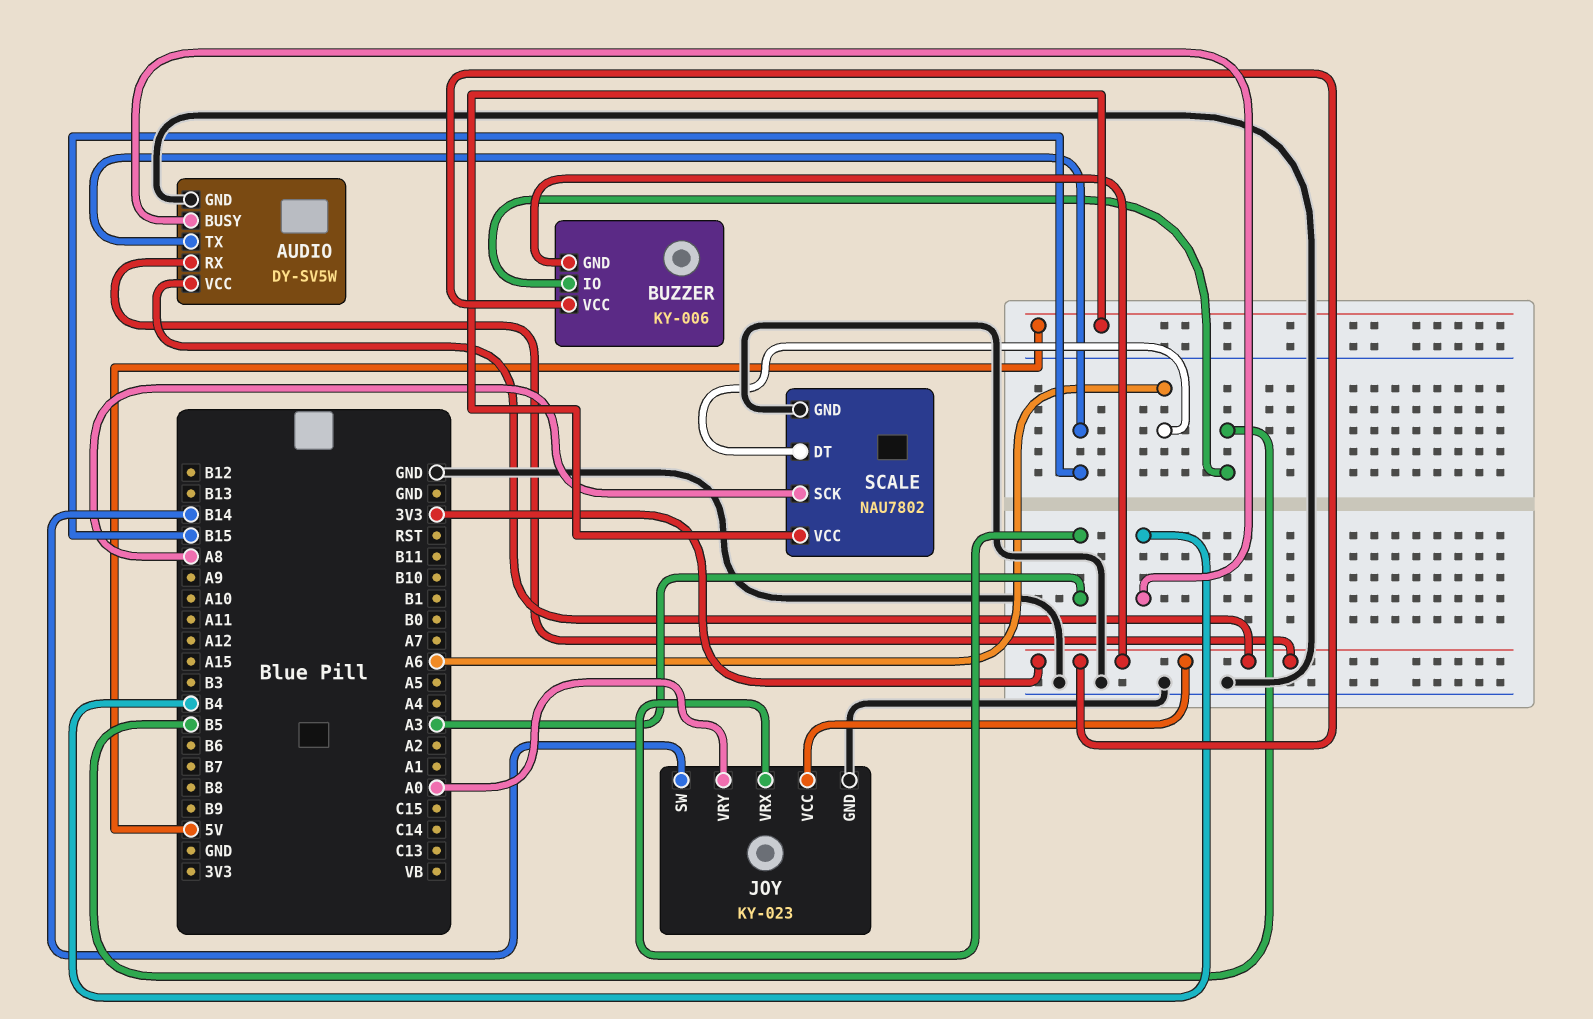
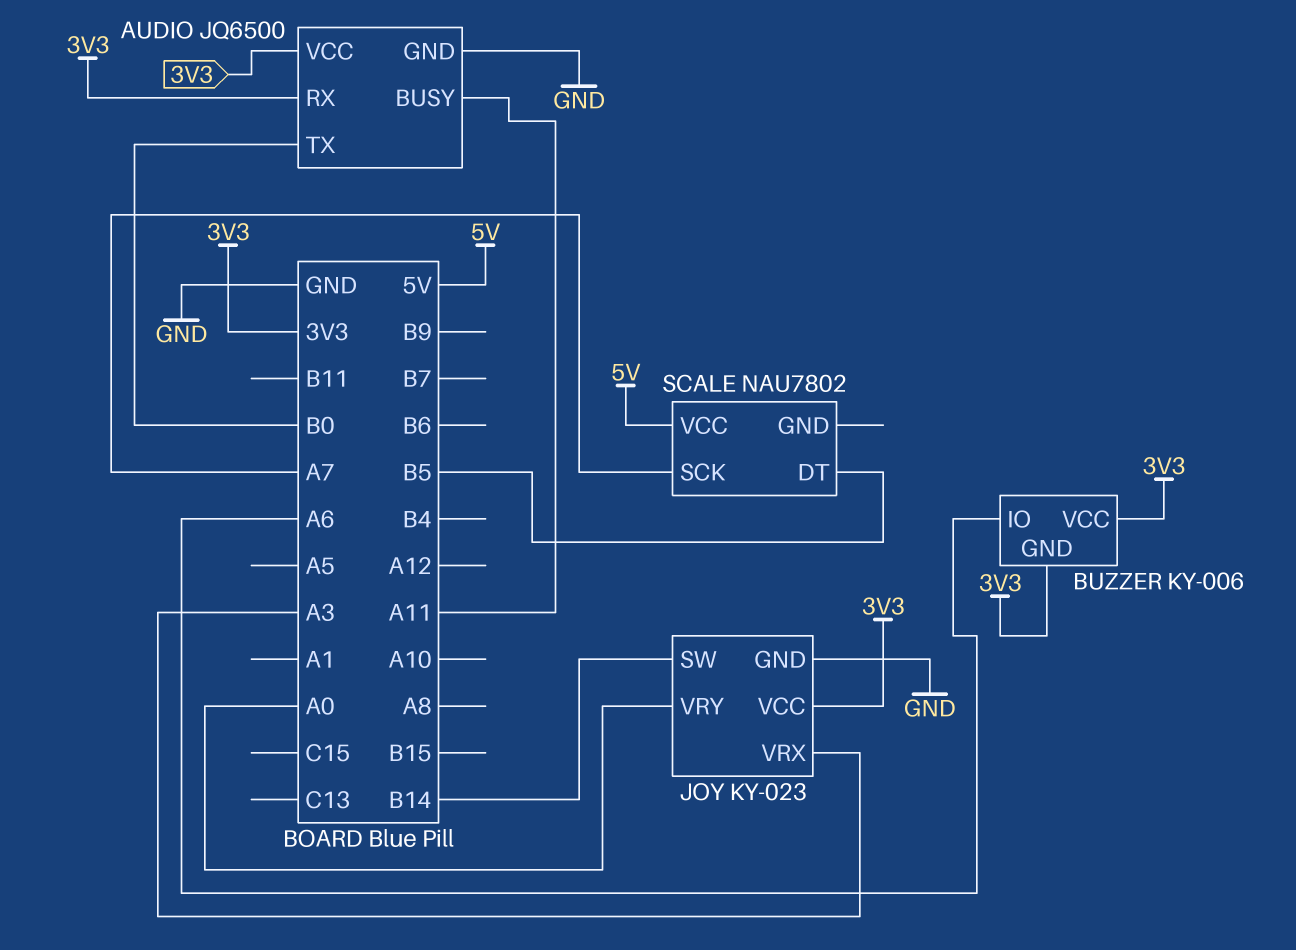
AUDIO: DY-SV5W -> JQ6500
AUDIO pin BUSY: B4 -> A11
AUDIO pin TX: B15 -> B0
BUZZER pin IO: B5 -> A6
SCALE pin DT: A6 -> B5
SCALE pin GND: GND -> none
SCALE pin SCK: A8 -> A7

